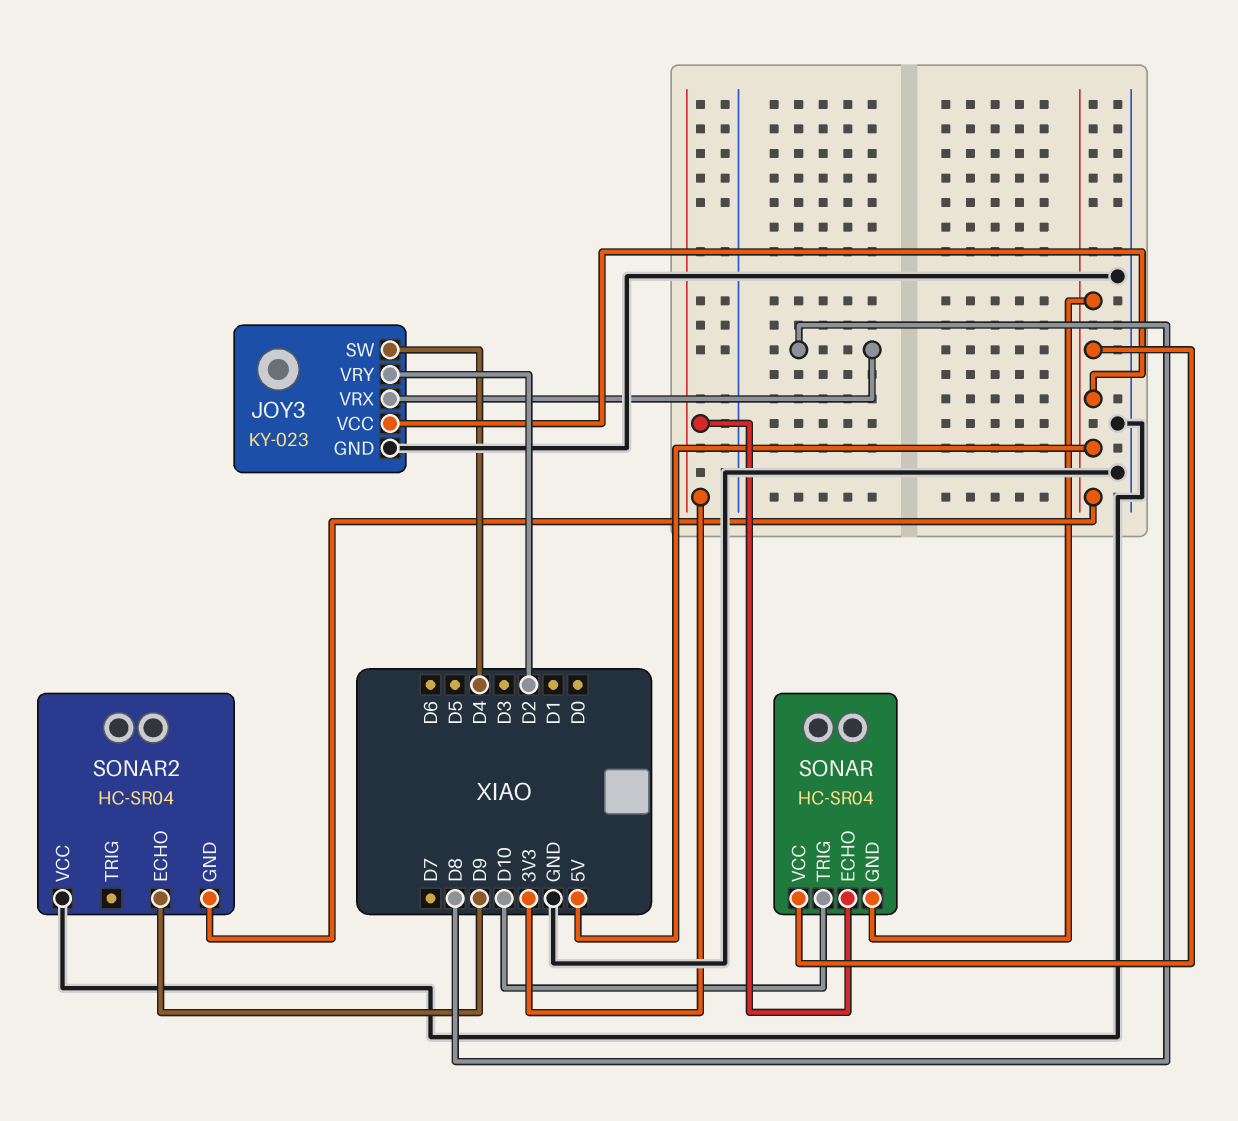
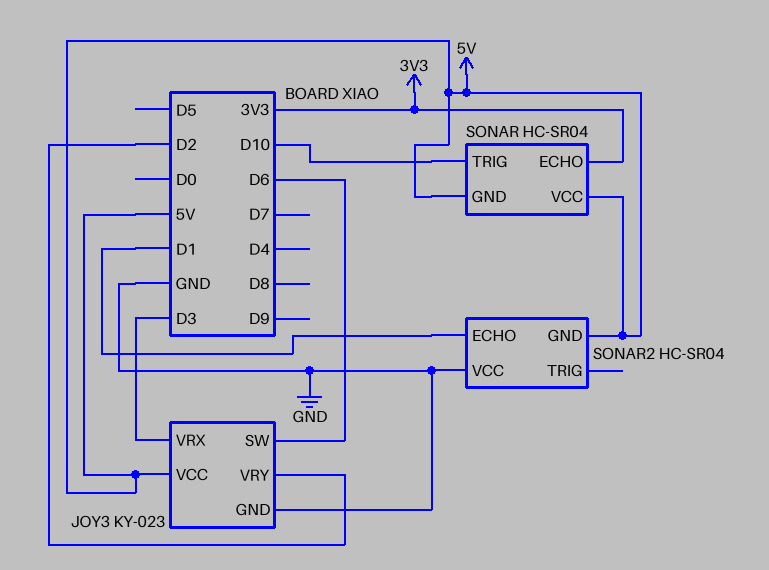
JOY3 pin SW: D4 -> D6
JOY3 pin VRX: D8 -> D3
SONAR2 pin ECHO: D9 -> D1

